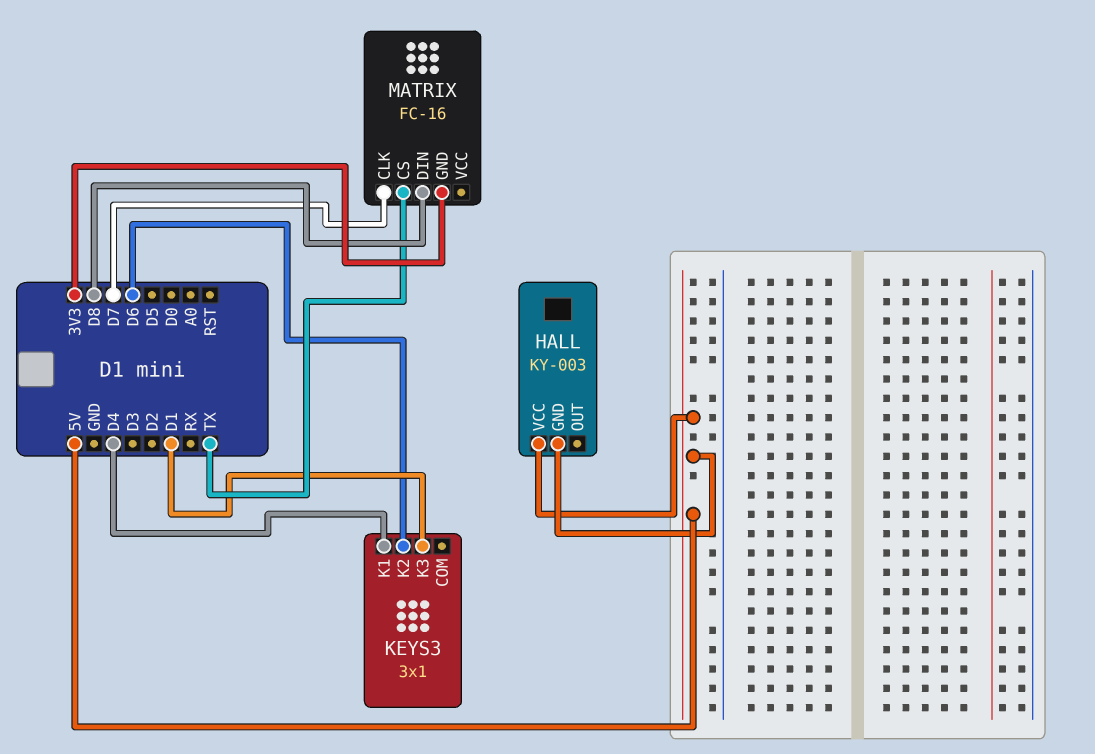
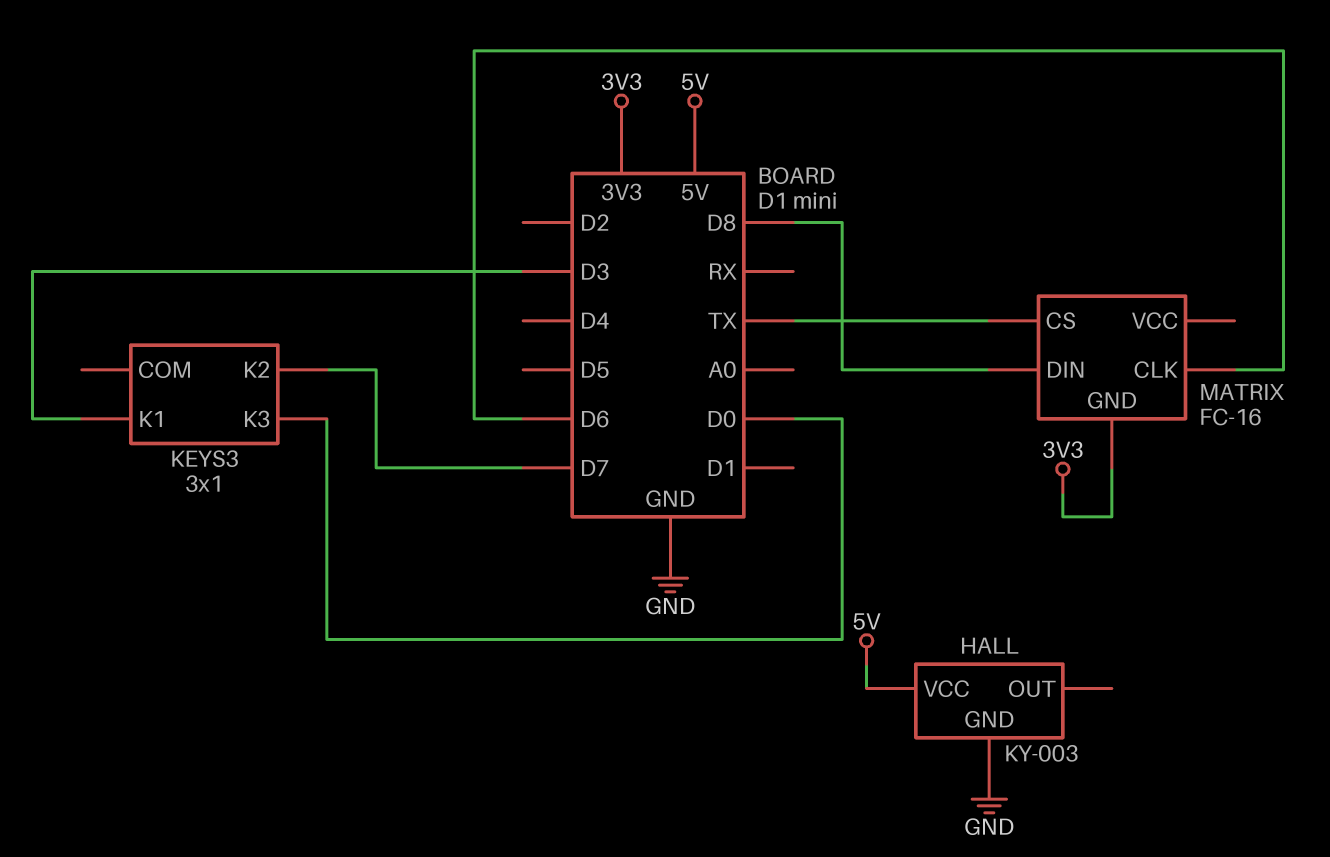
HALL pin GND: 5V -> GND
KEYS3 pin K1: D4 -> D3
KEYS3 pin K2: D6 -> D7
KEYS3 pin K3: D1 -> D0
MATRIX pin CLK: D7 -> D6

